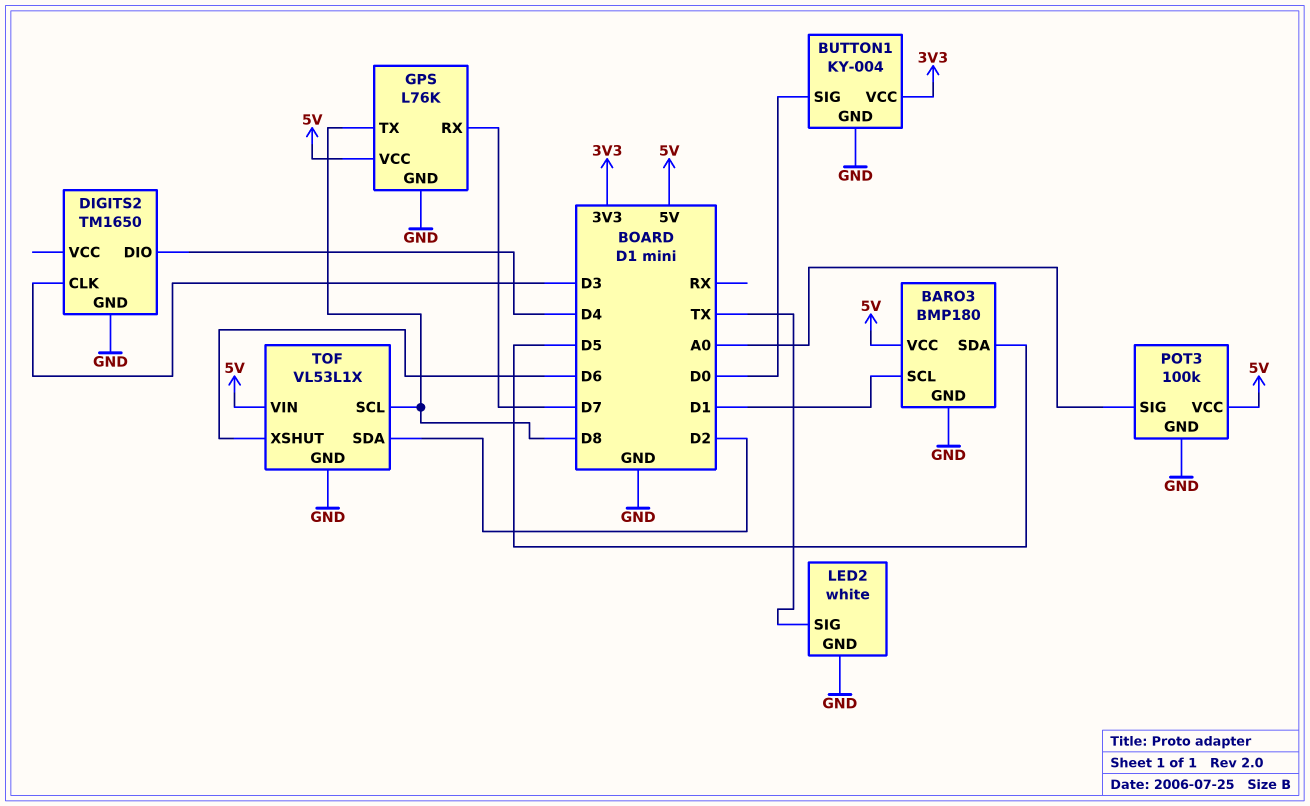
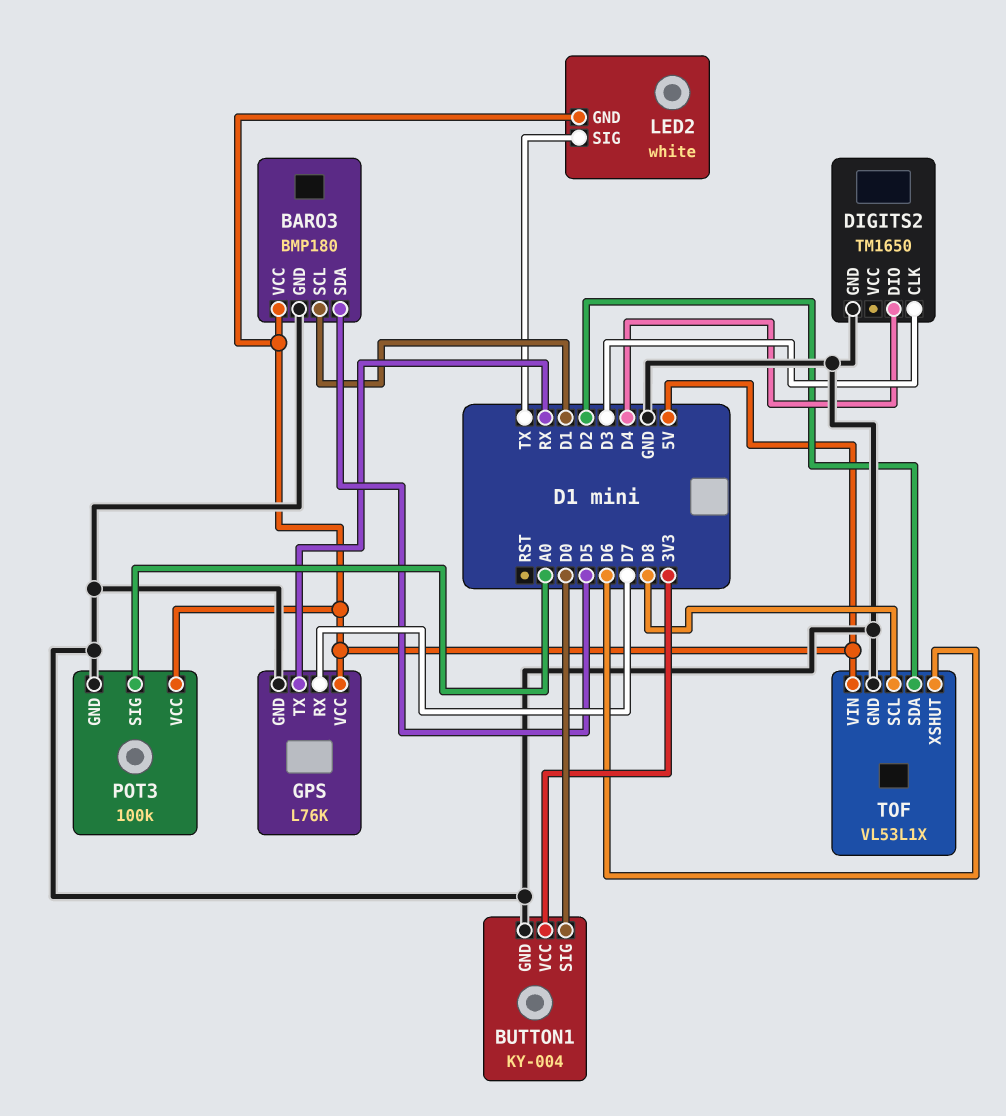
GPS pin TX: D8 -> RX
LED2 pin GND: GND -> 5V

